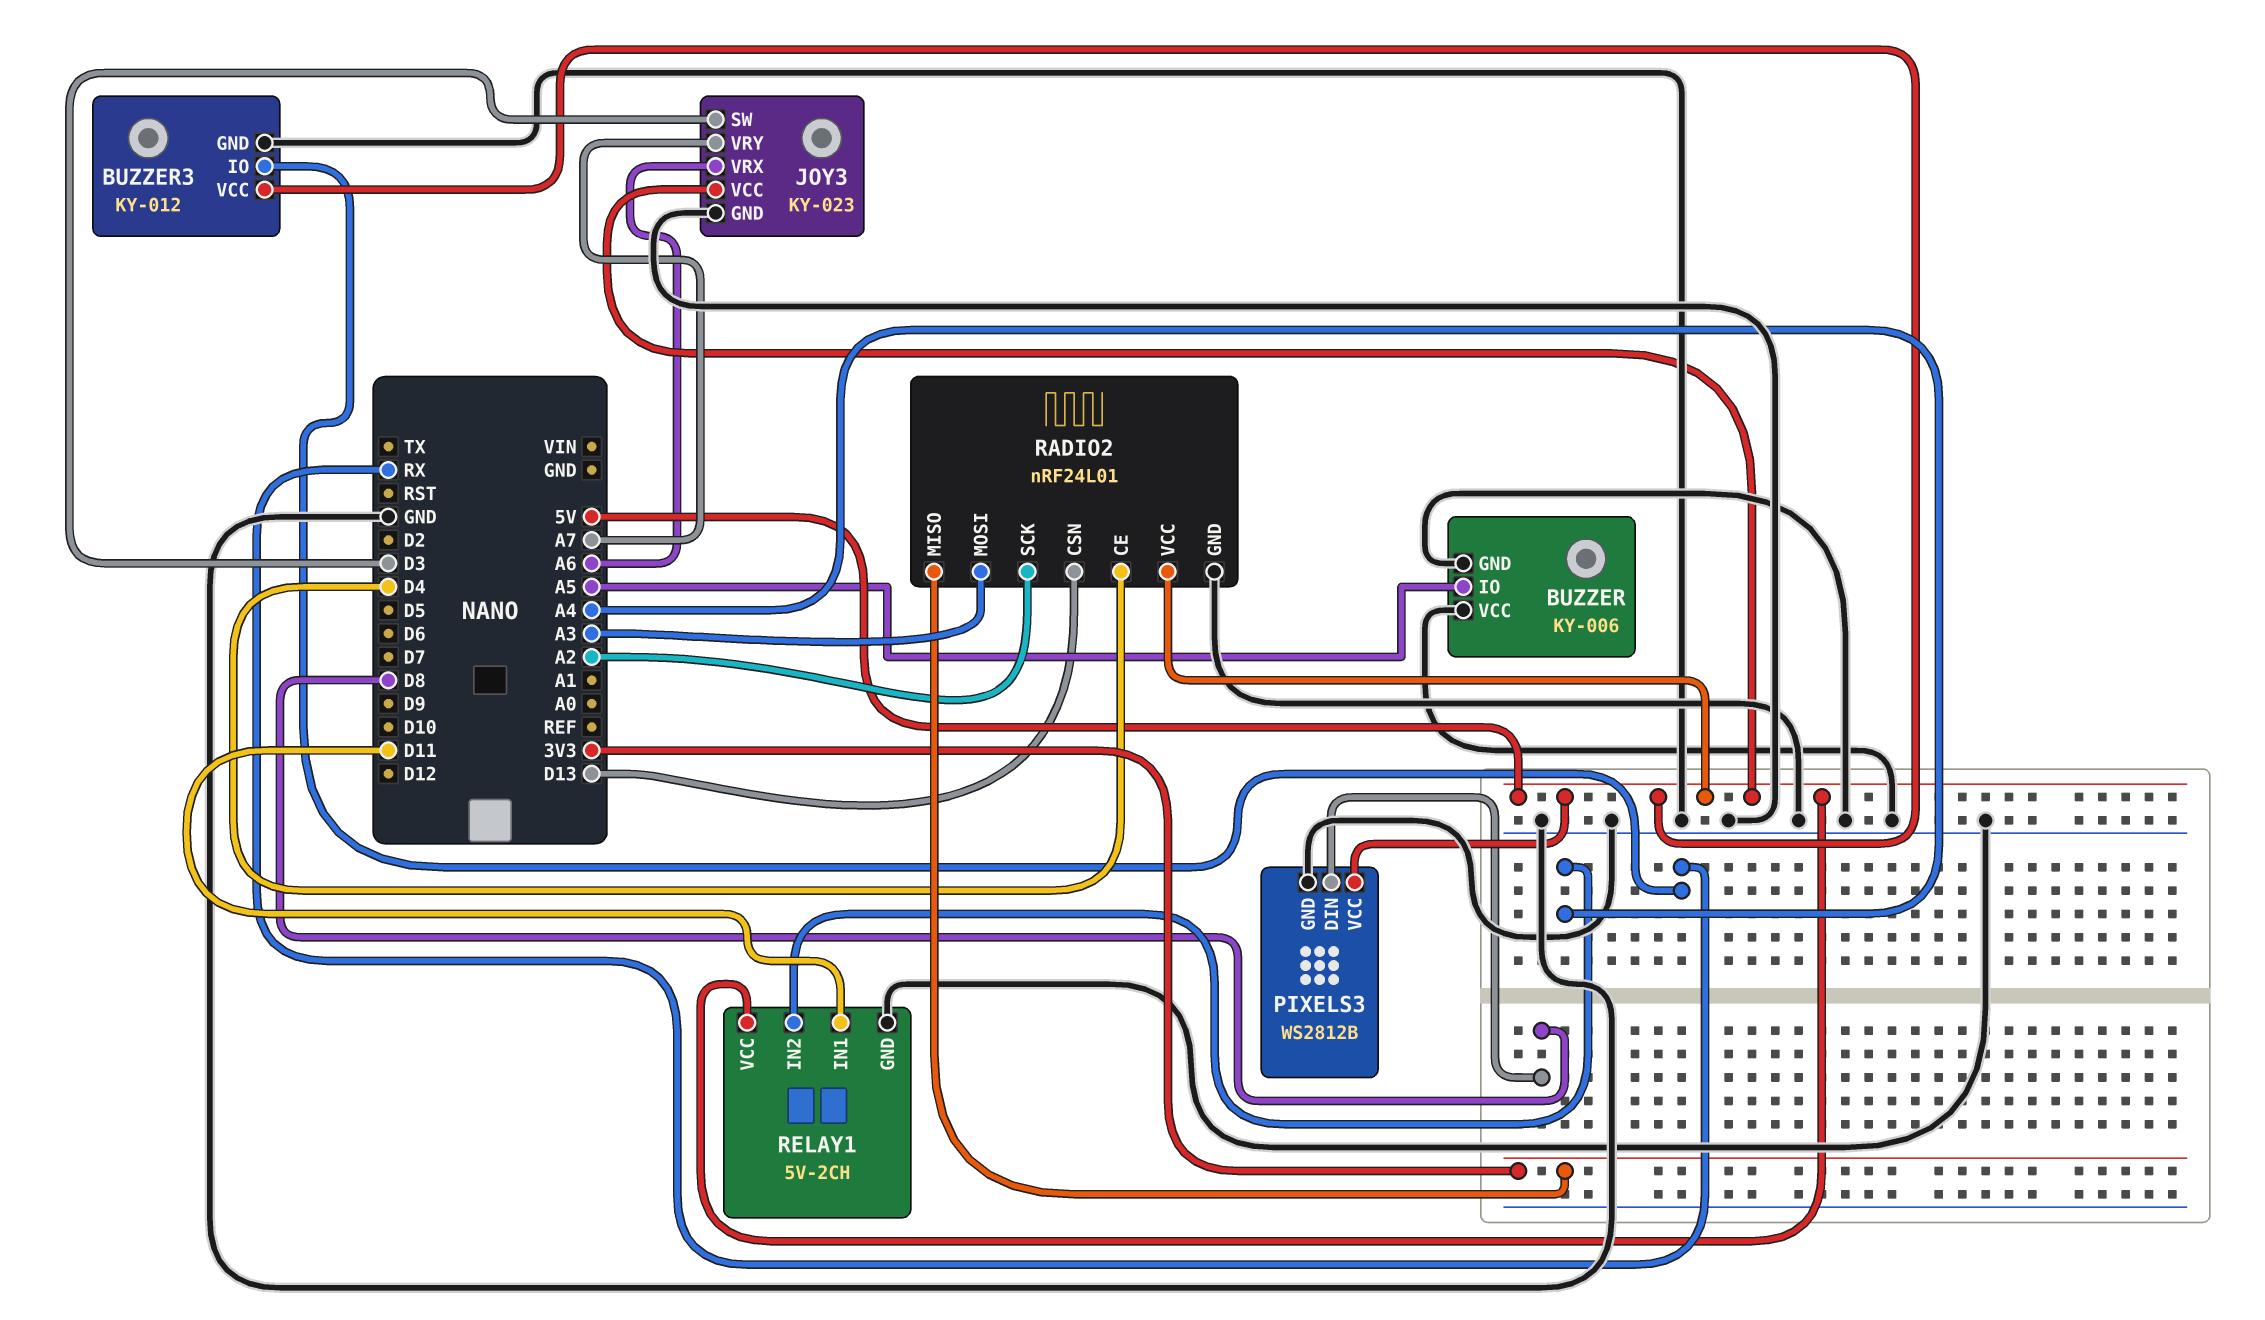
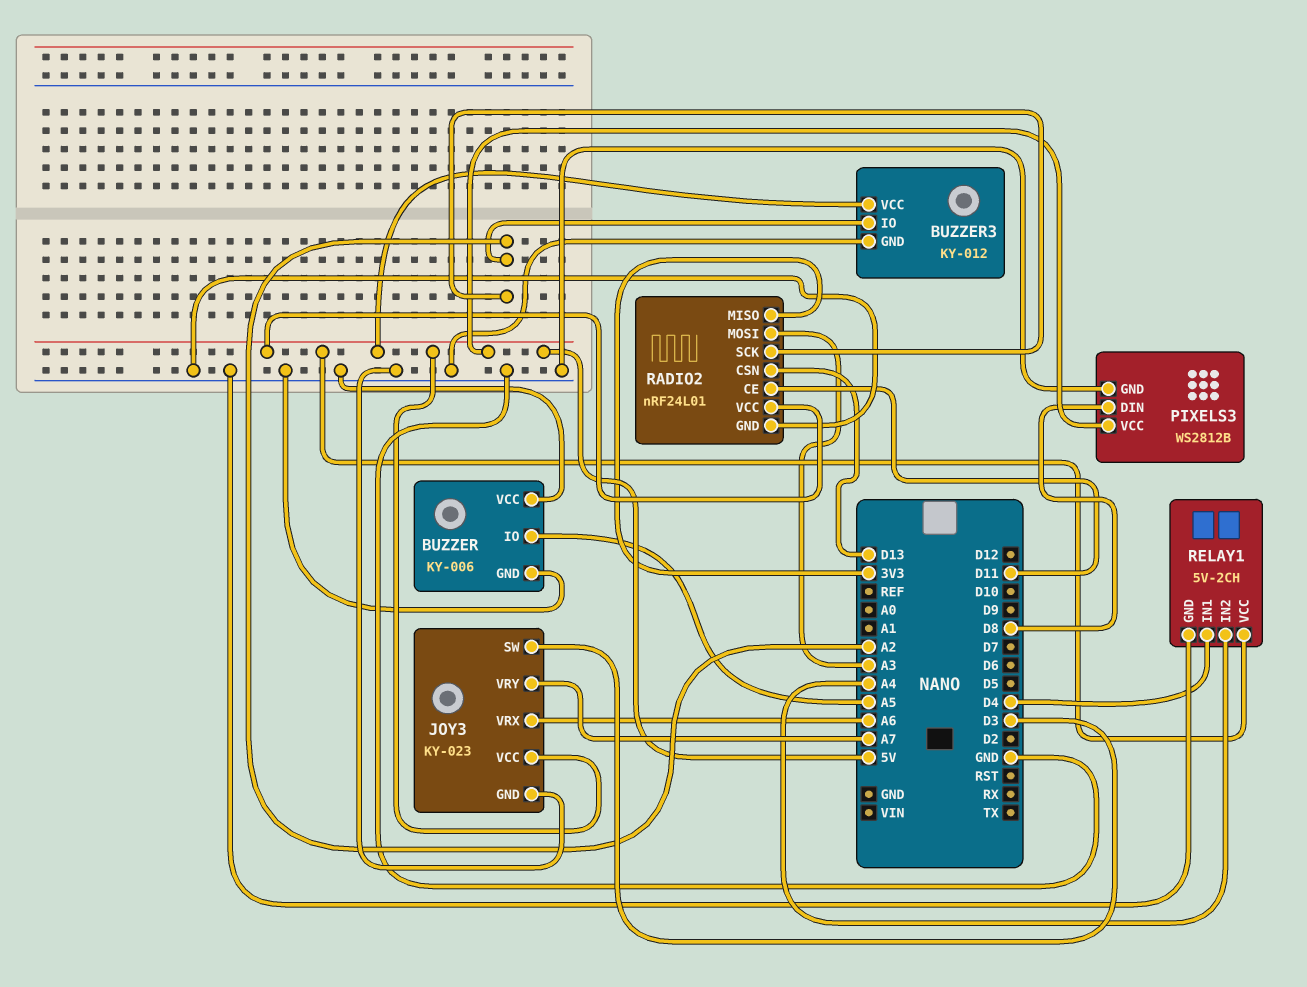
BUZZER3 pin IO: RX -> A2
RADIO2 pin CE: D4 -> D11
RELAY1 pin IN1: D11 -> D4

